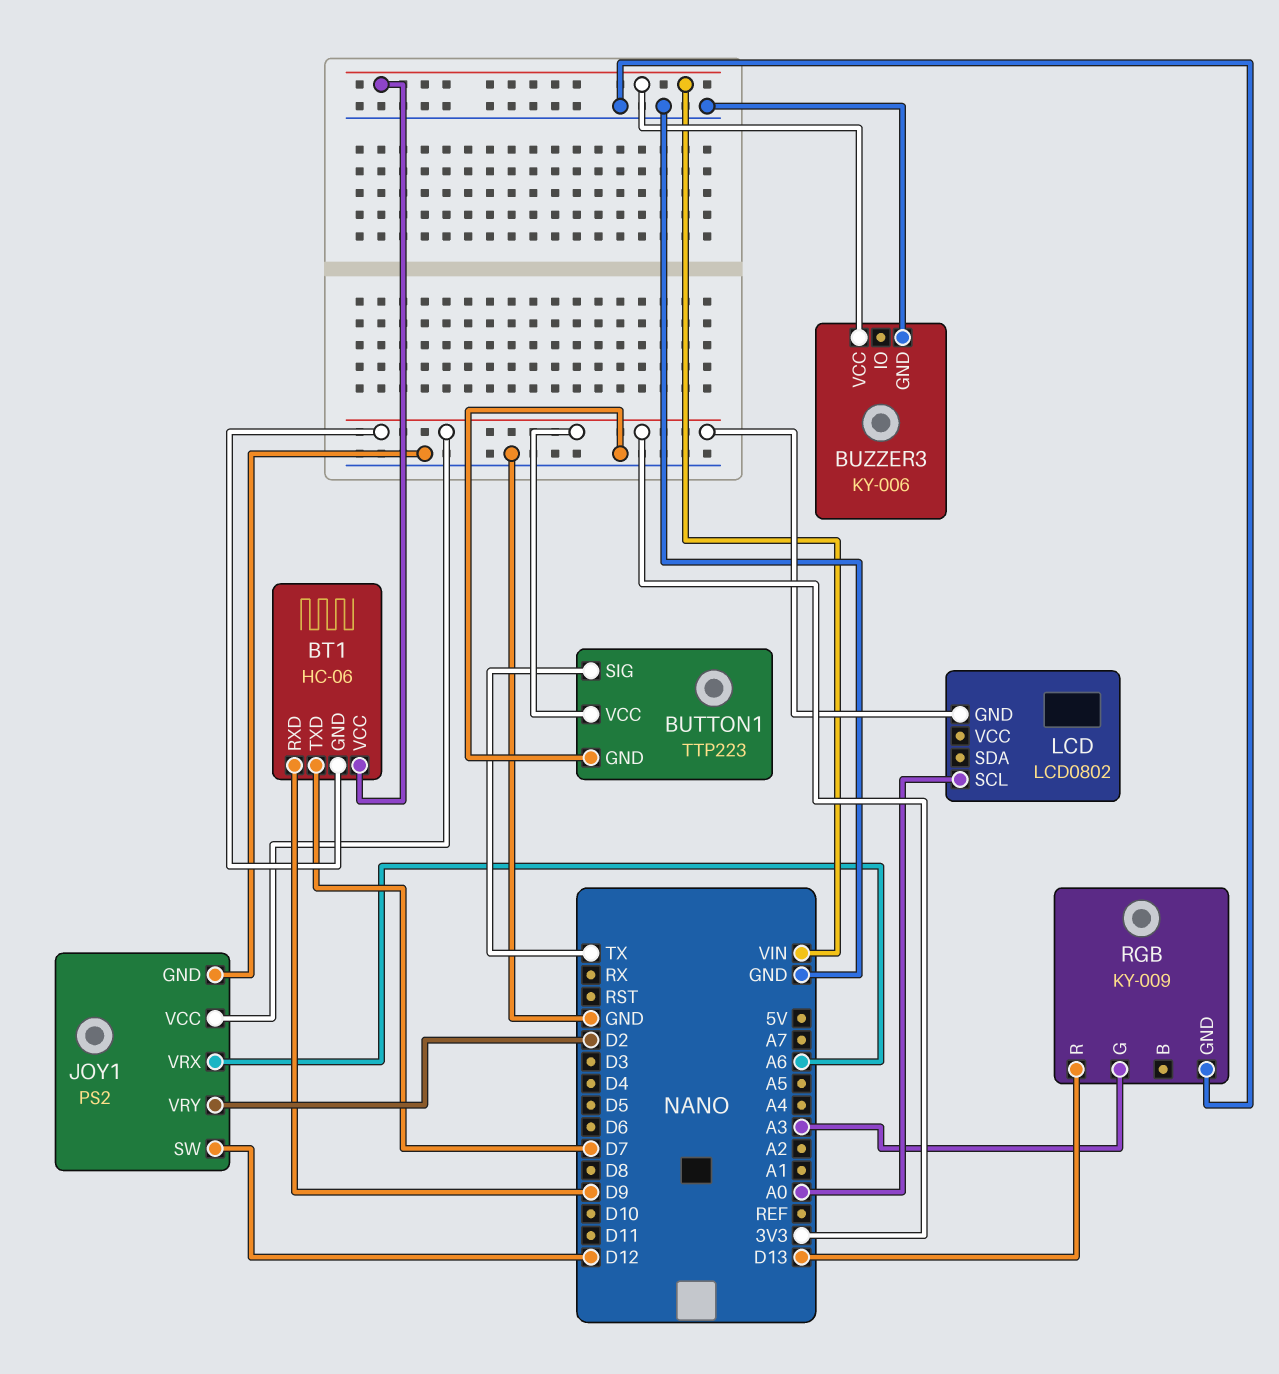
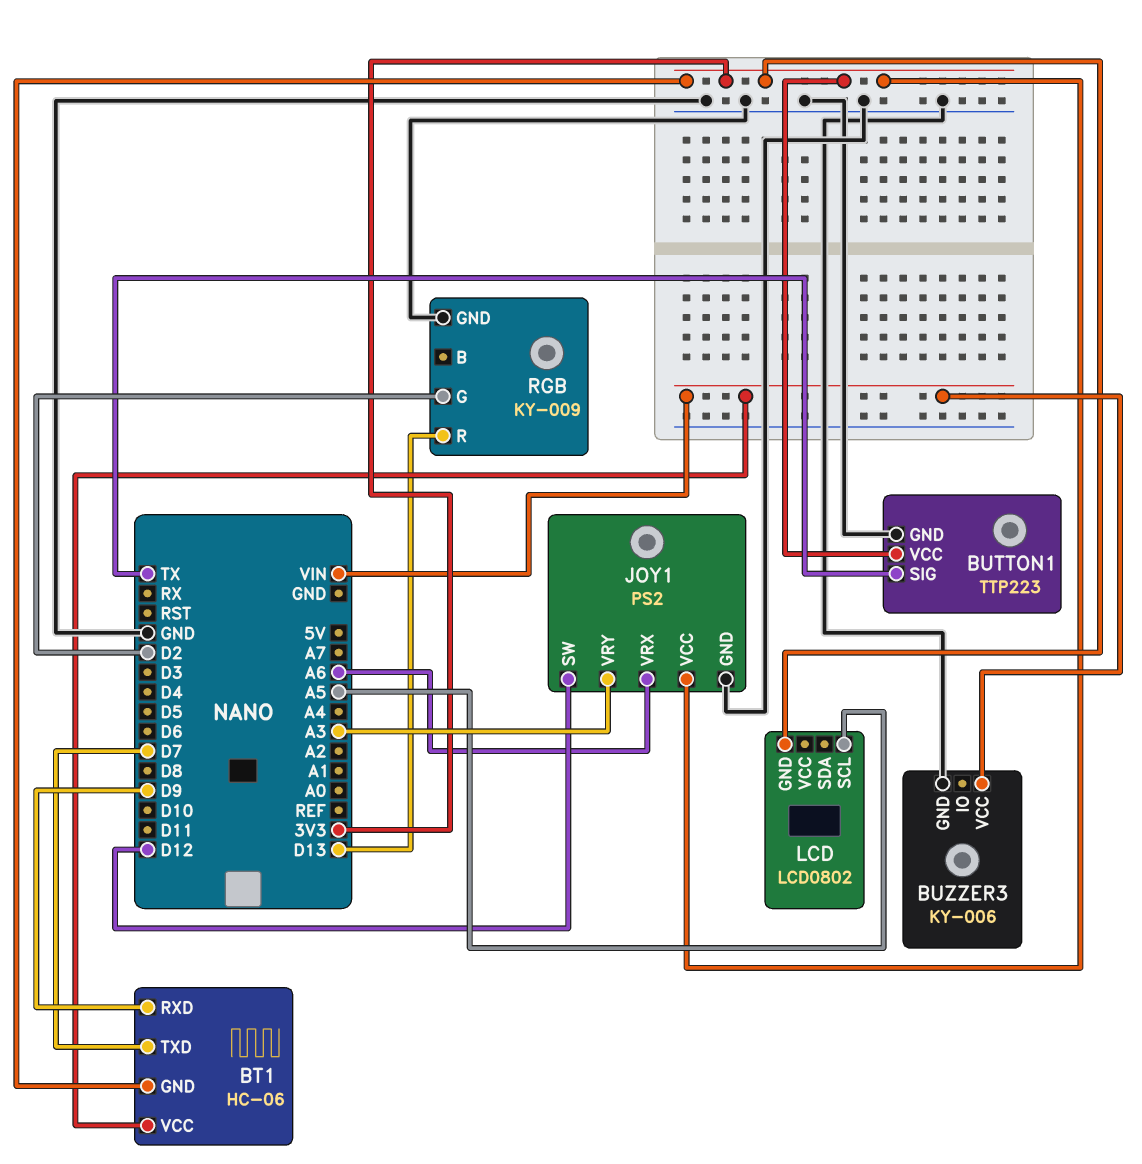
JOY1 pin VRY: D2 -> A3
LCD pin SCL: A0 -> A5
RGB pin G: A3 -> D2

